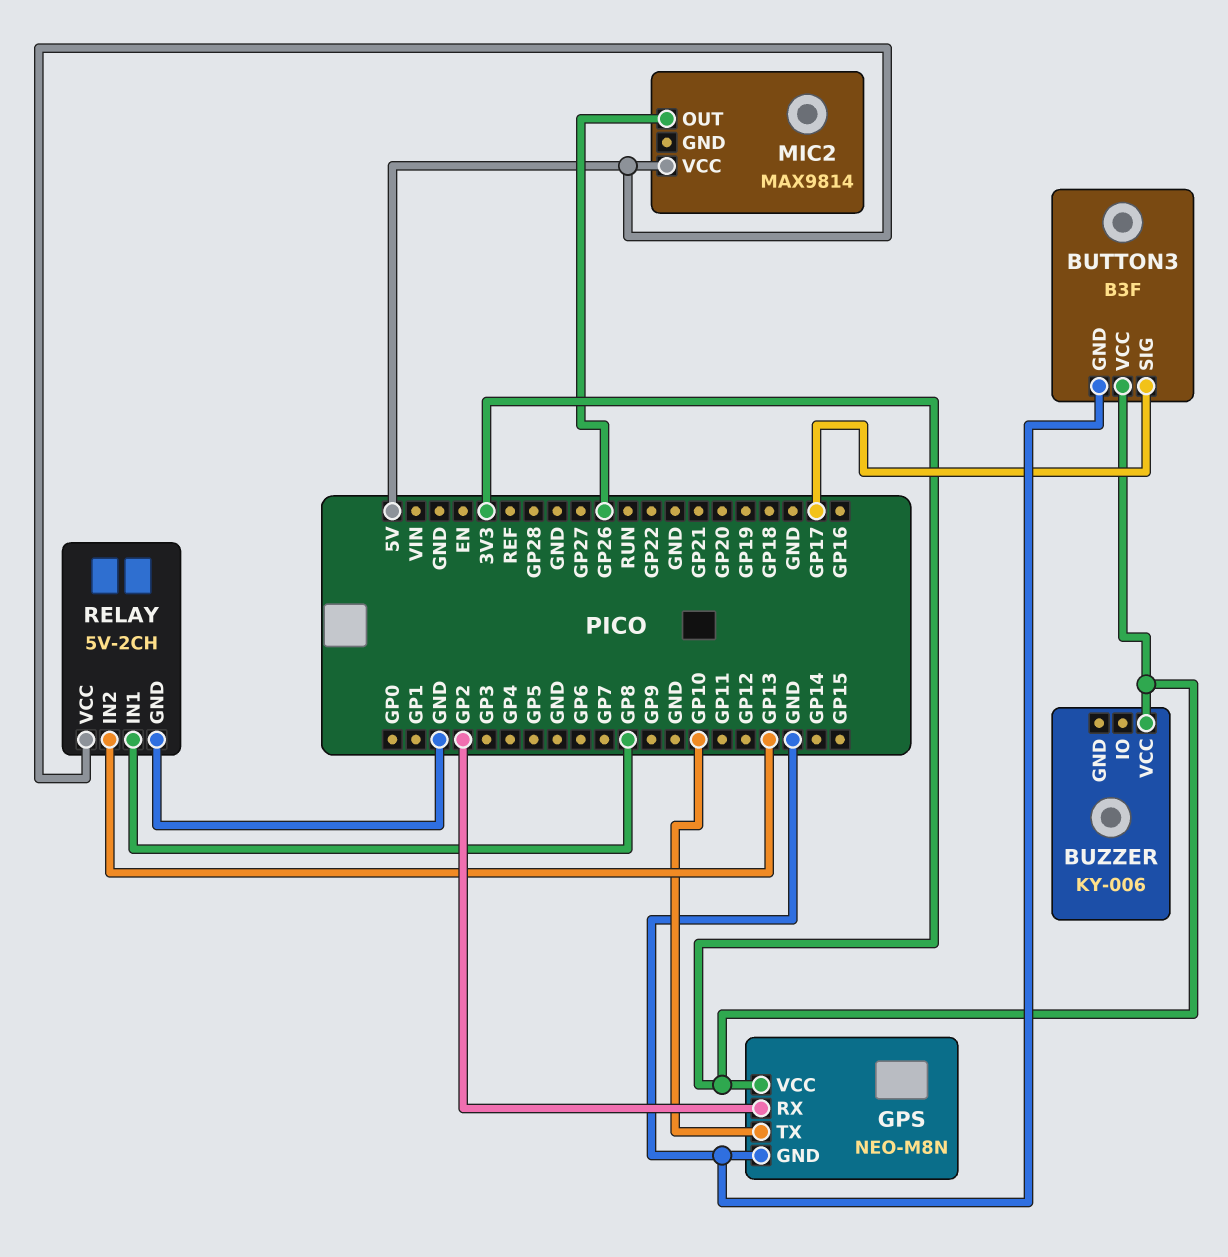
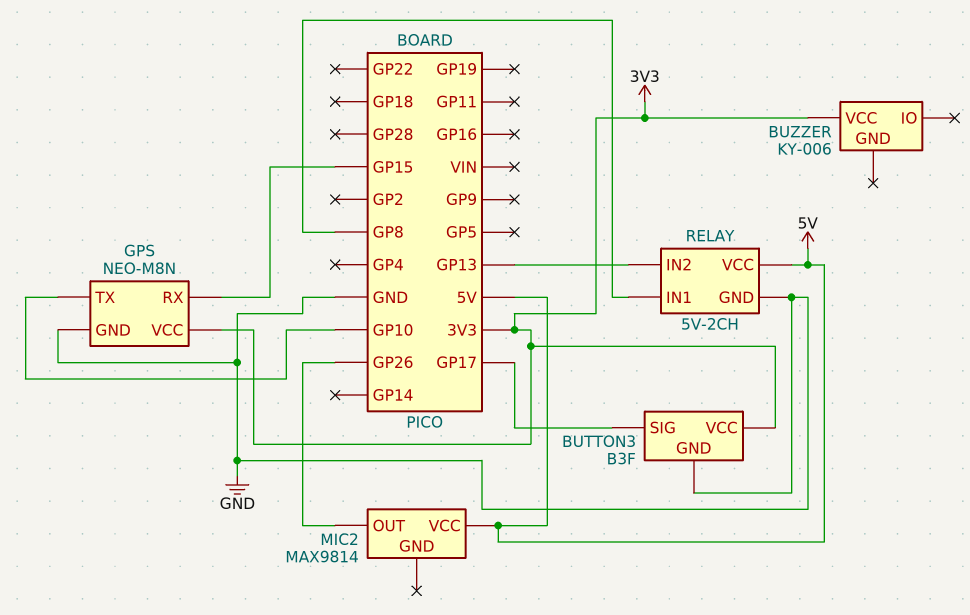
GPS pin RX: GP2 -> GP15

